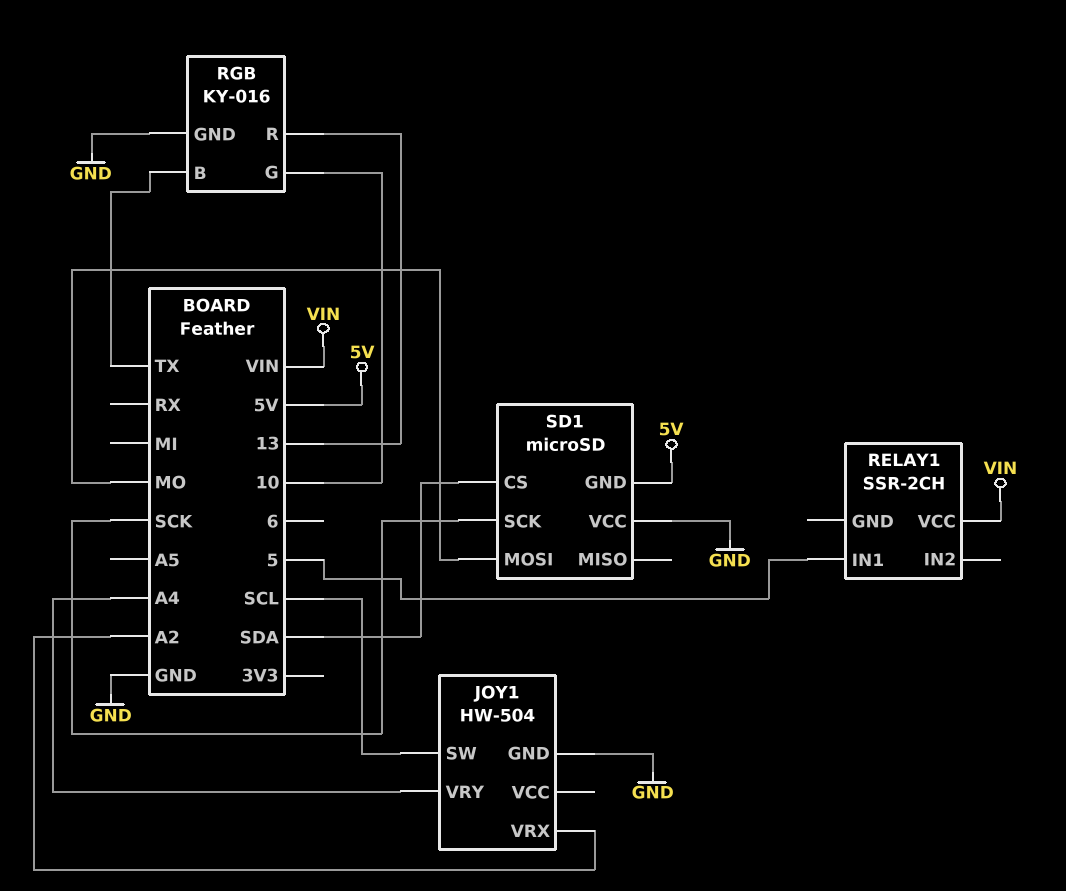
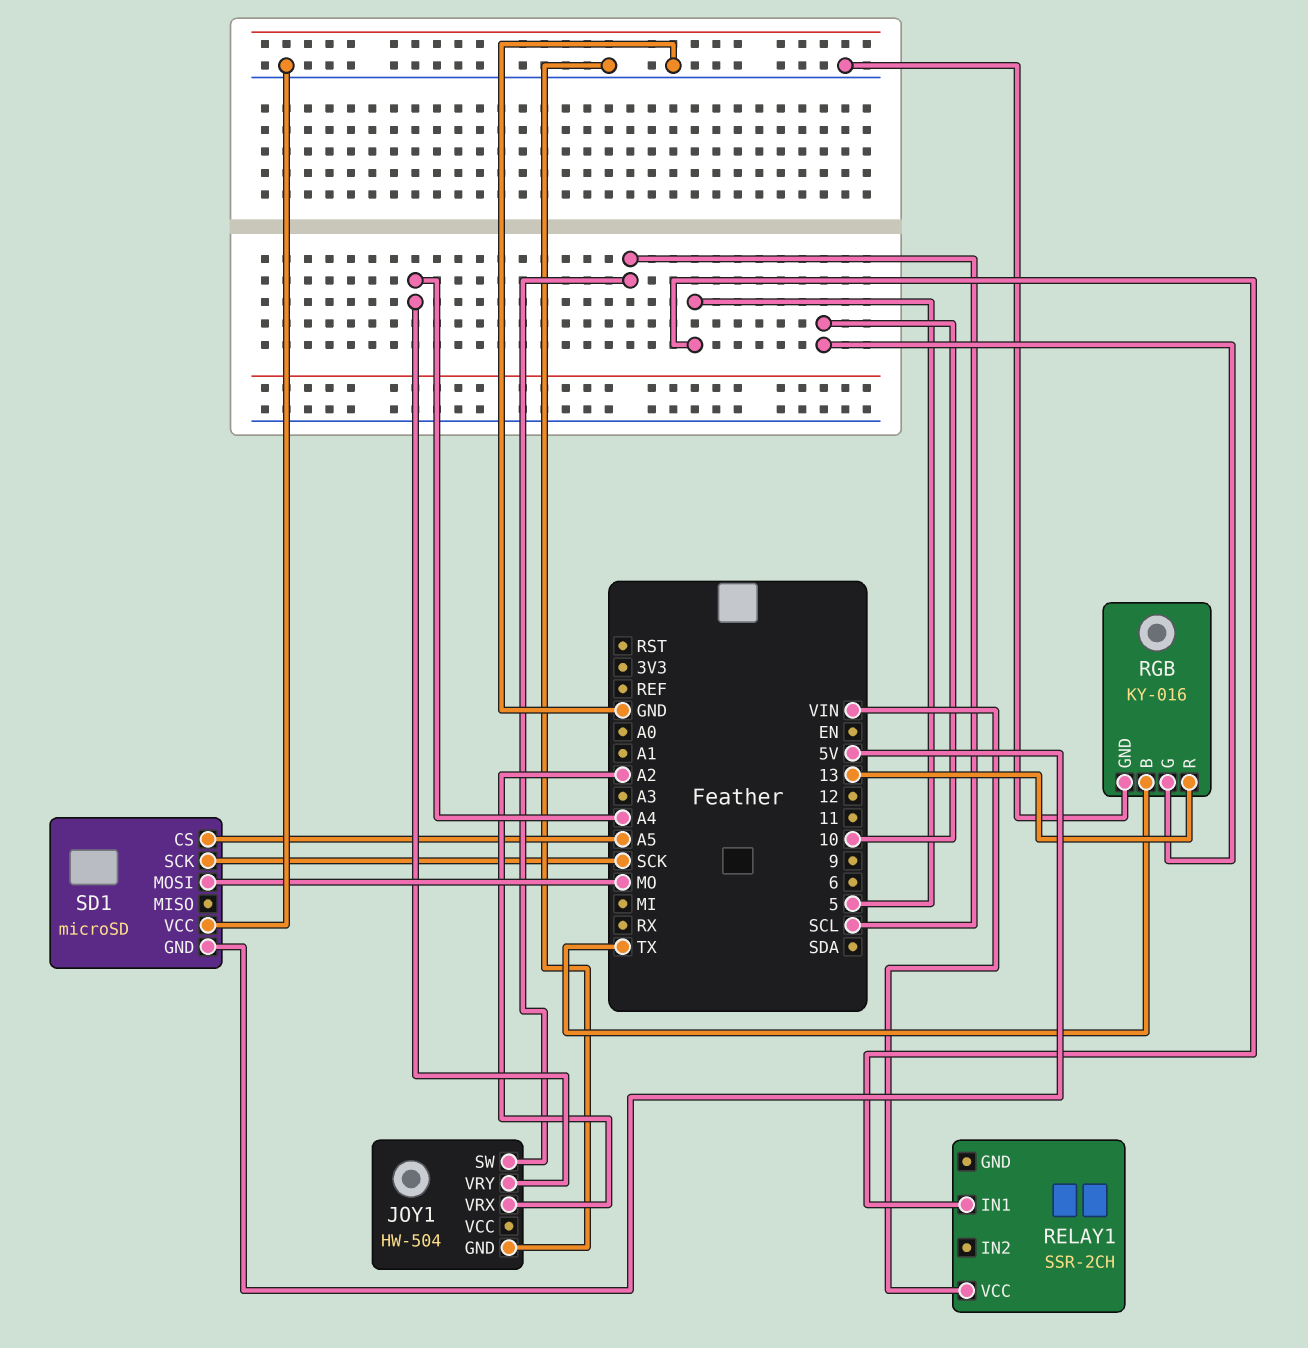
SD1 pin CS: SDA -> A5

